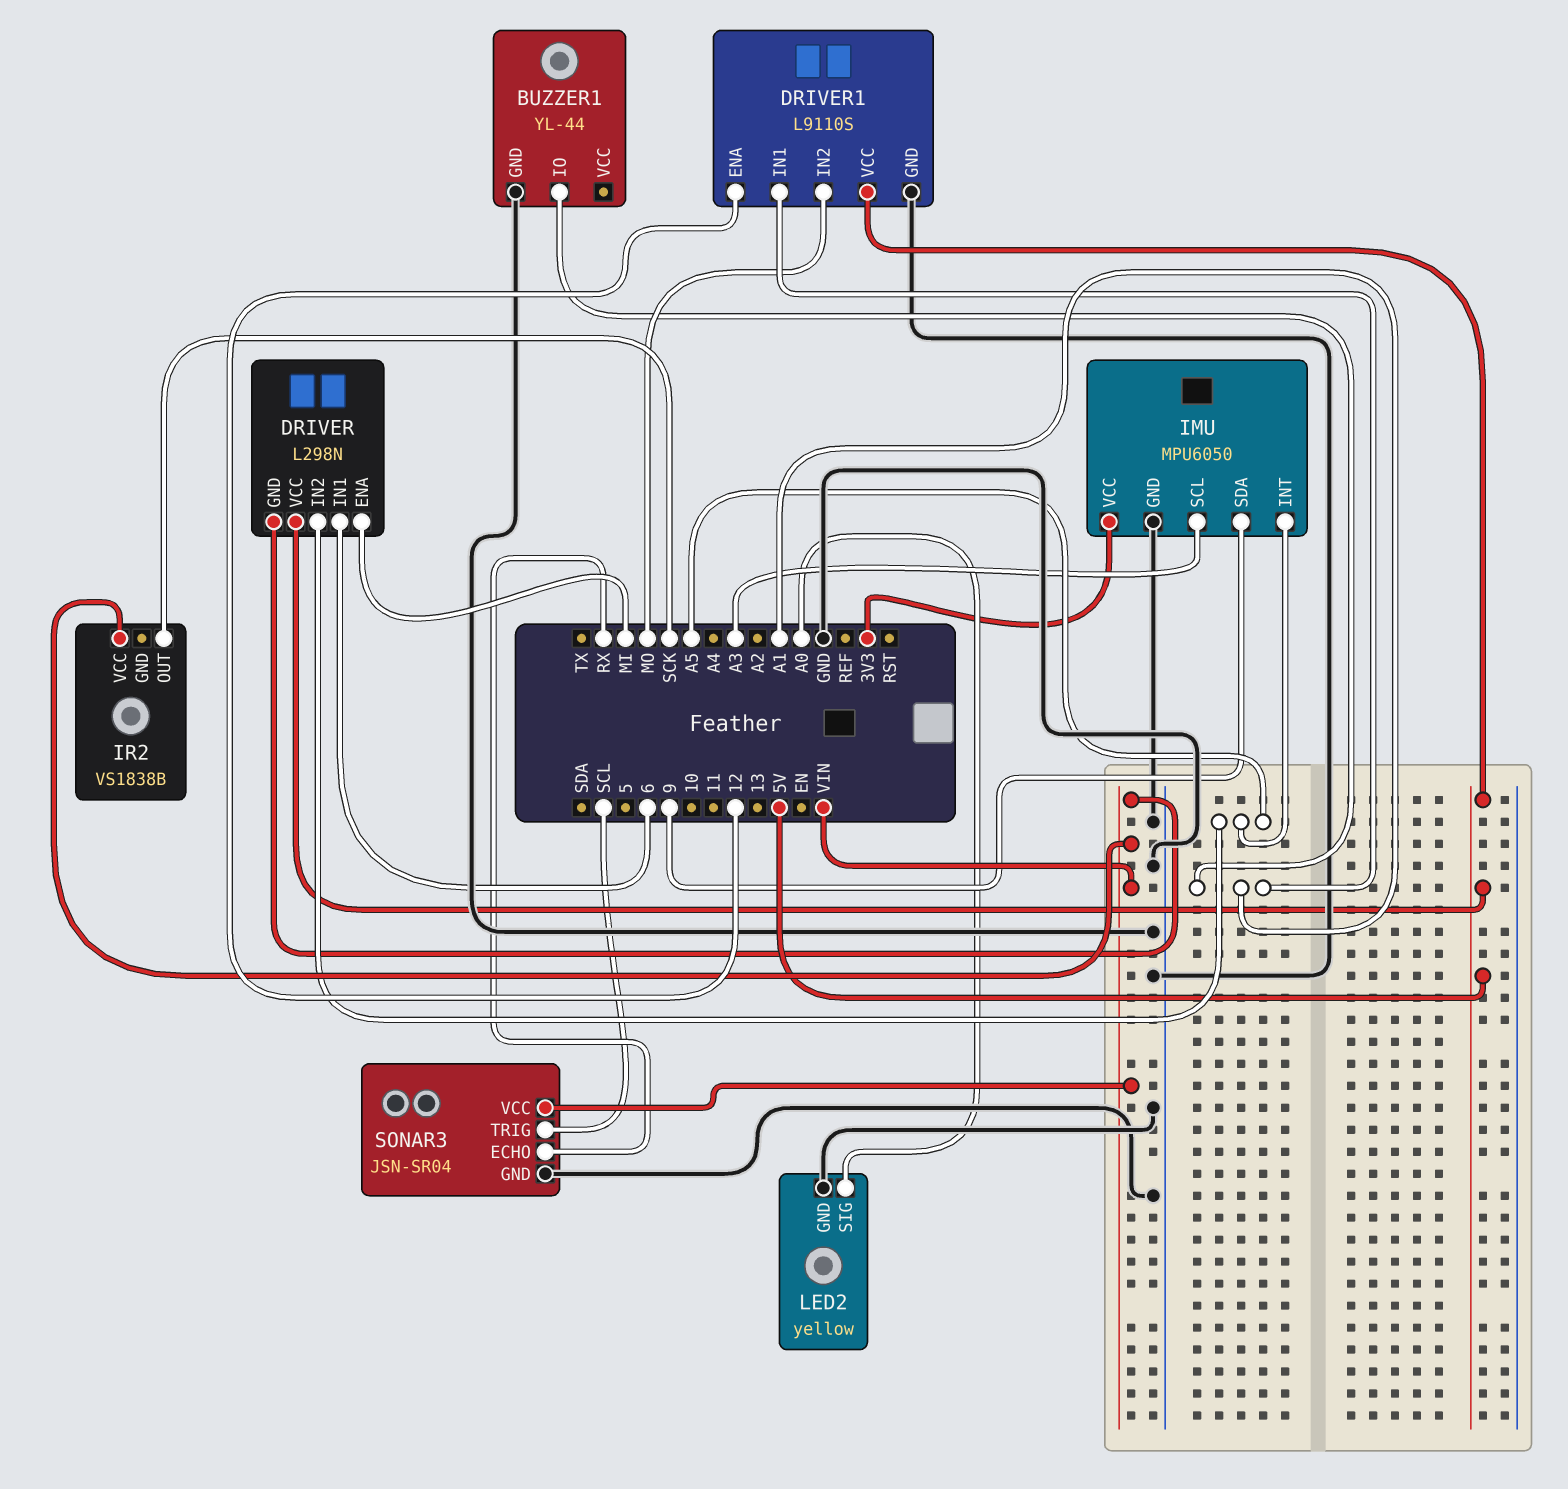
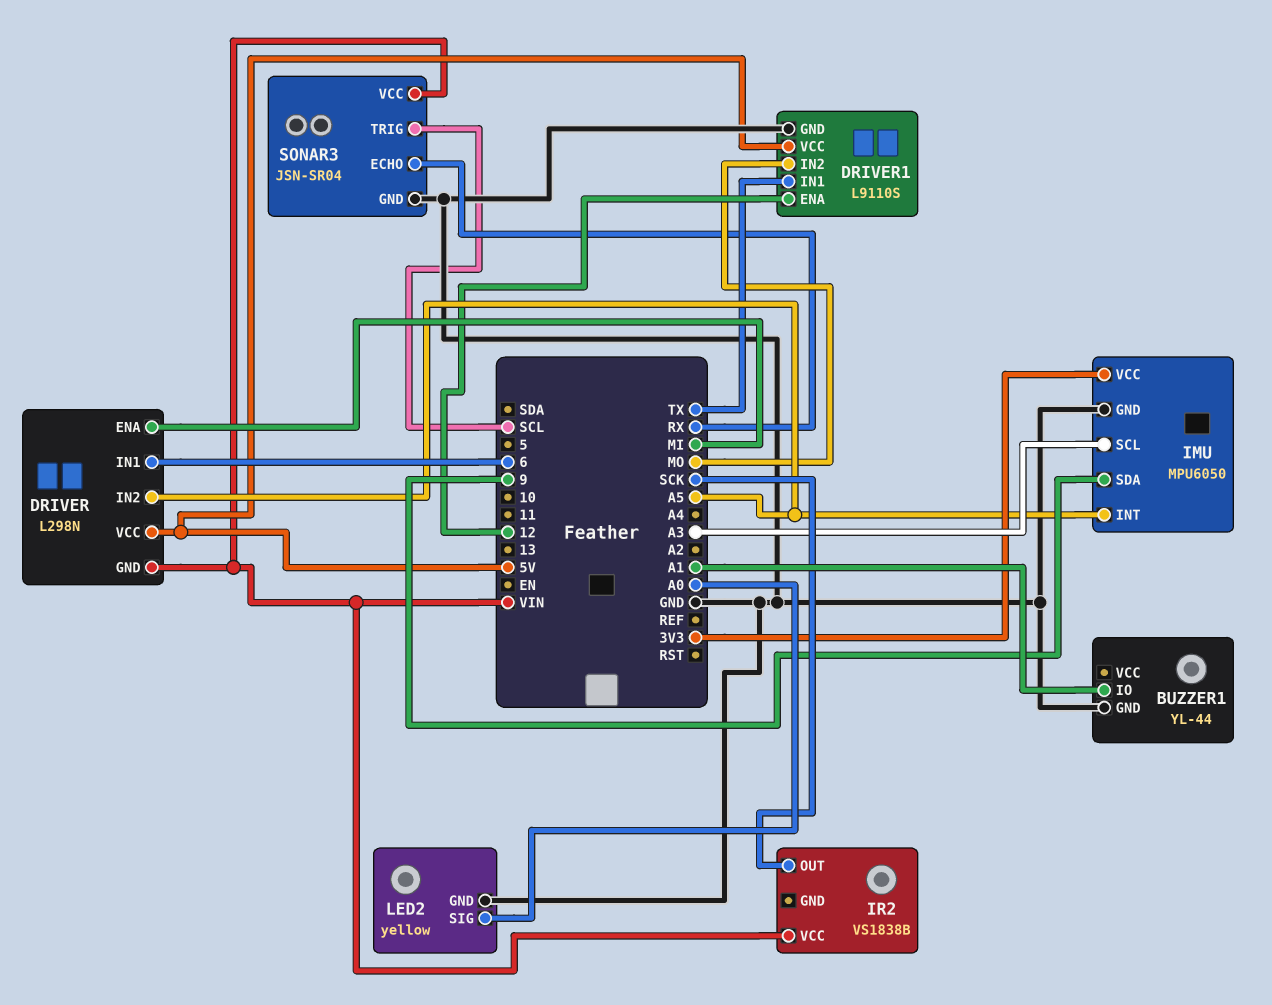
DRIVER1 pin IN1: A1 -> TX

